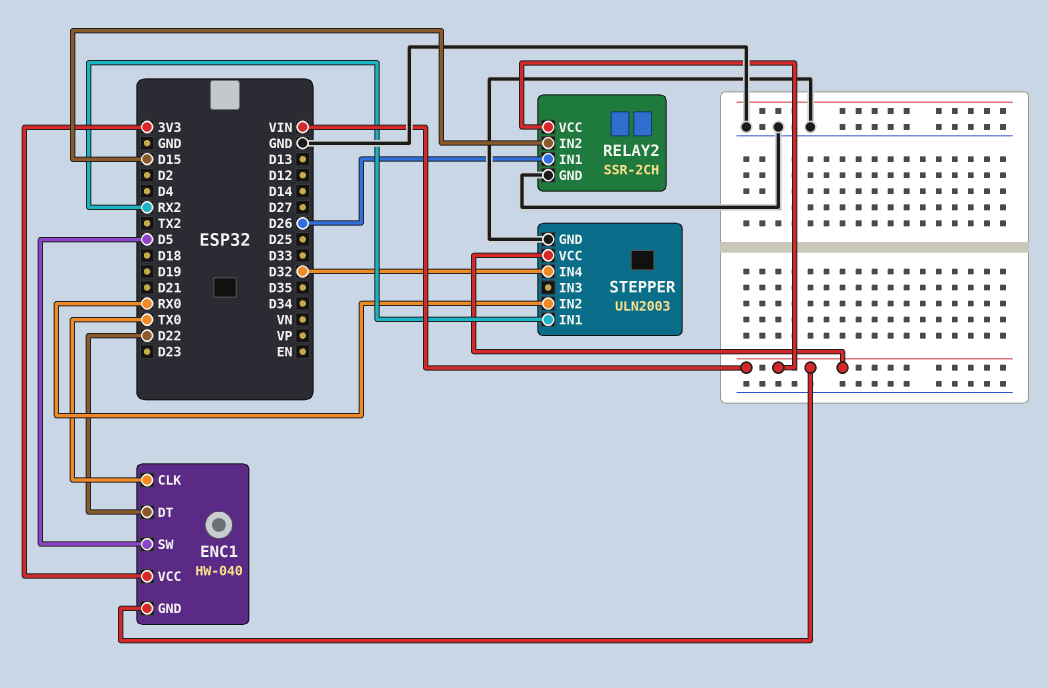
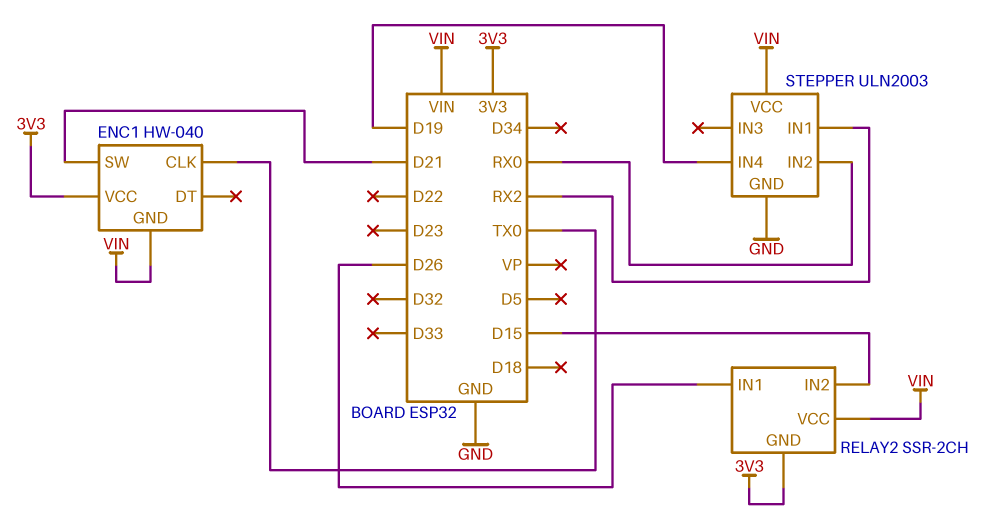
ENC1 pin DT: D22 -> none
ENC1 pin SW: D5 -> D21
RELAY2 pin GND: GND -> 3V3
STEPPER pin IN4: D32 -> D19

